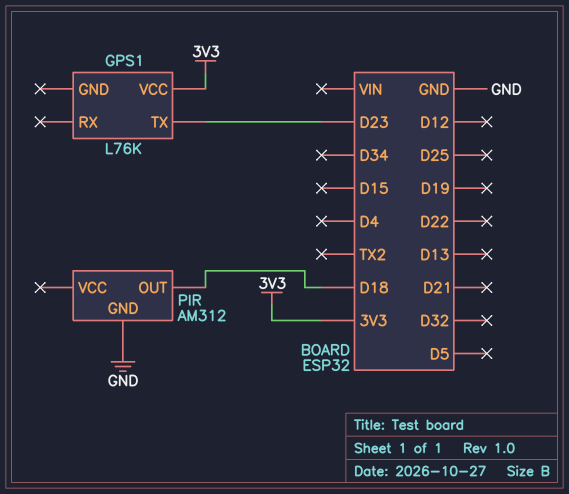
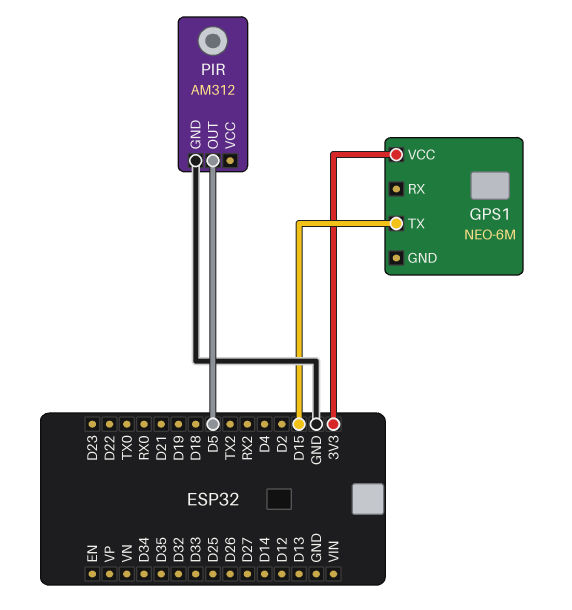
GPS1: L76K -> NEO-6M
GPS1 pin TX: D23 -> D15
PIR pin OUT: D18 -> D5

